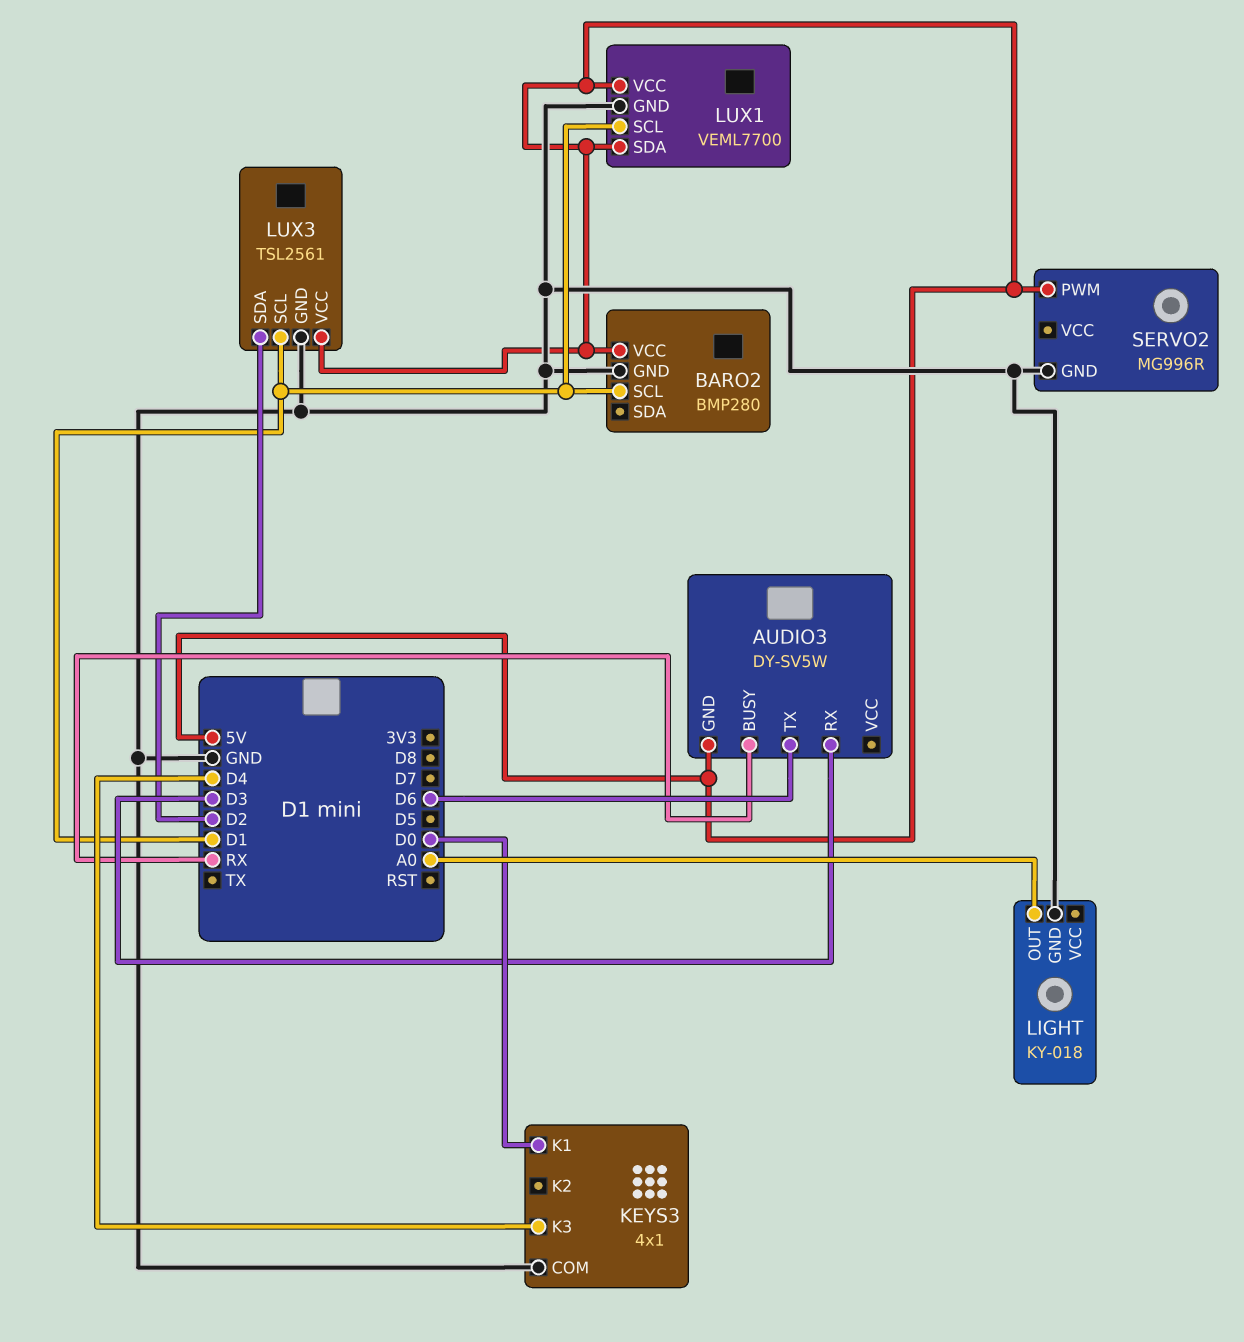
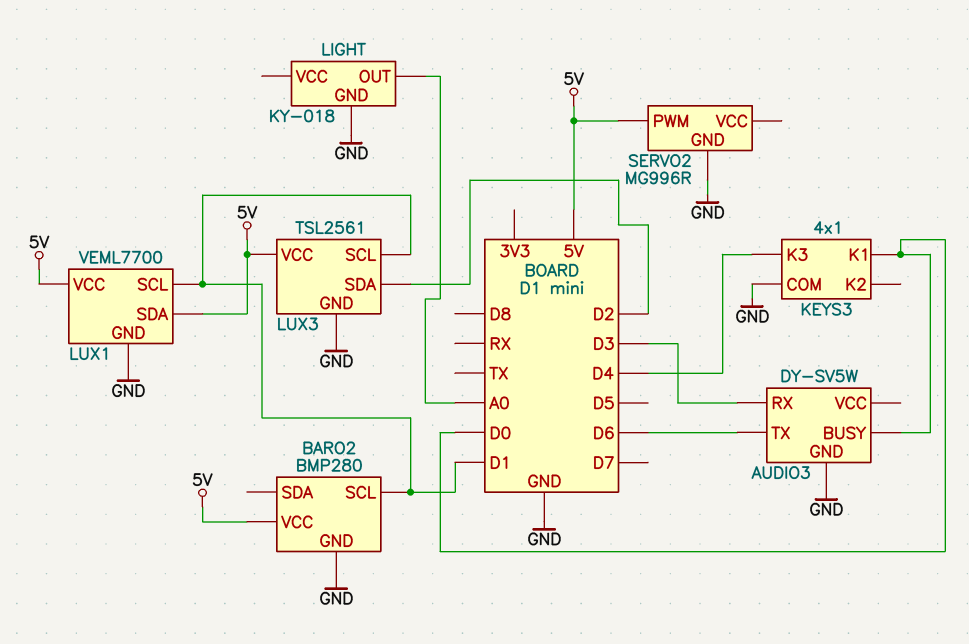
AUDIO3 pin BUSY: RX -> D0
AUDIO3 pin GND: 5V -> GND

